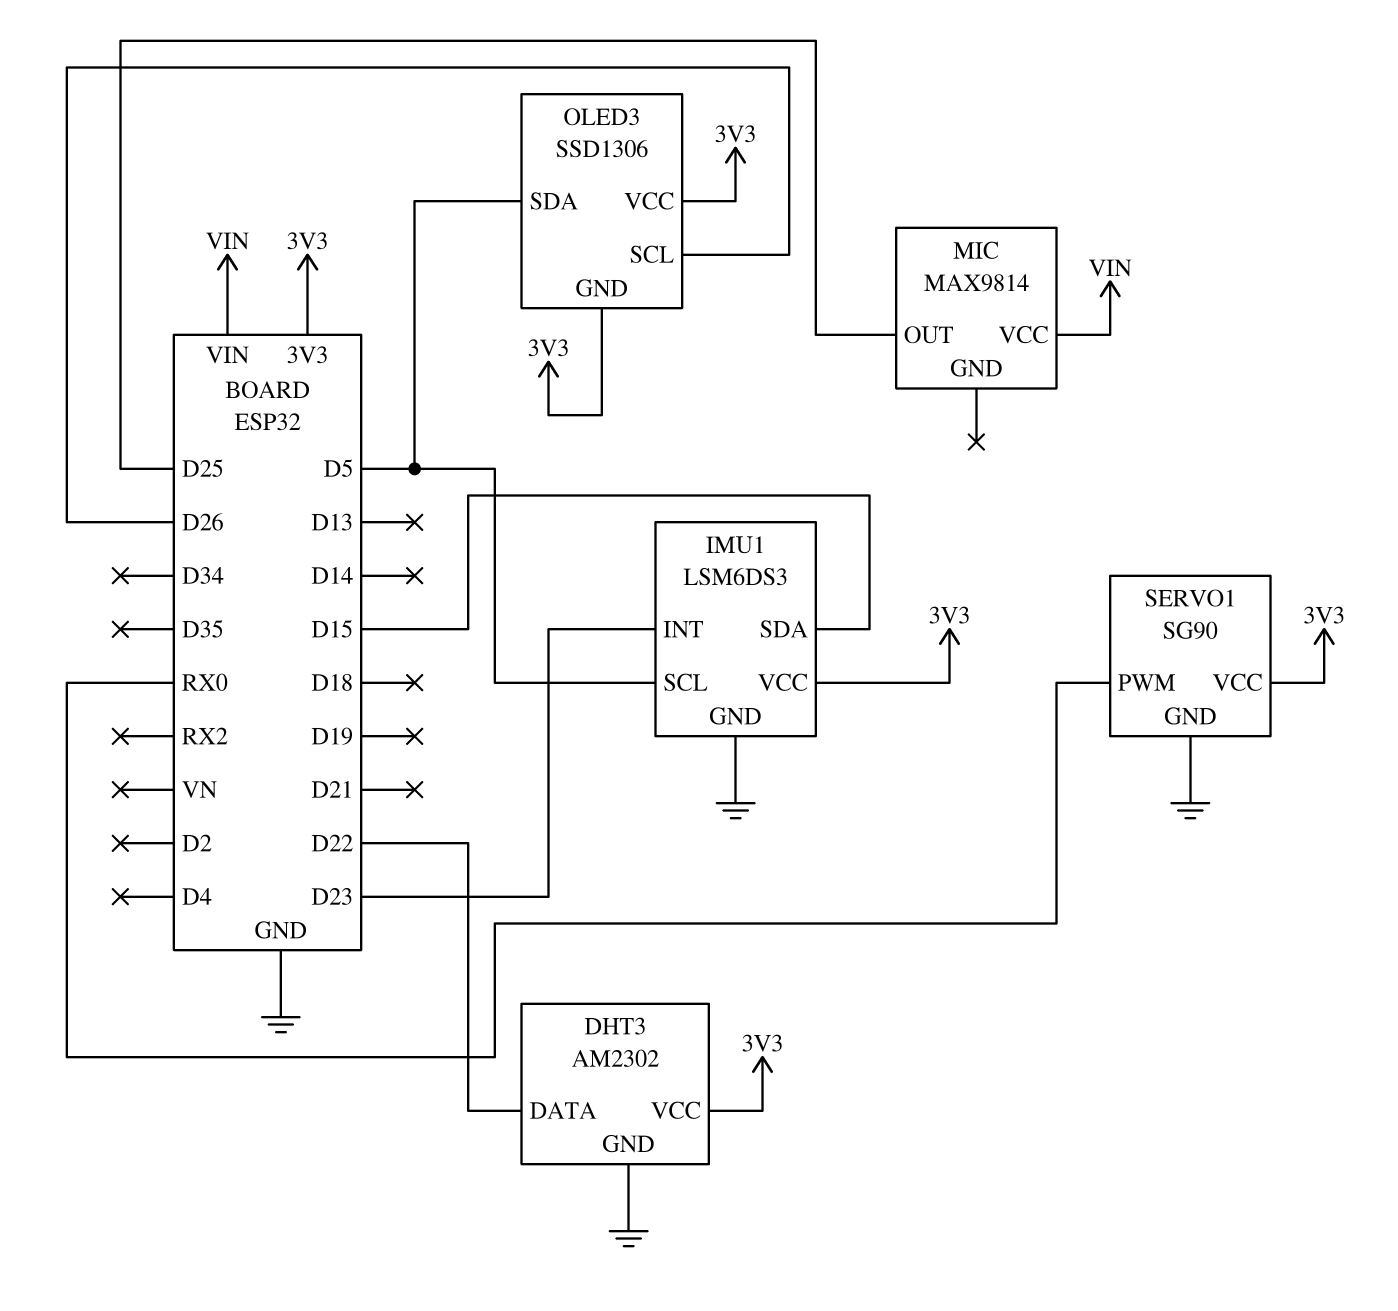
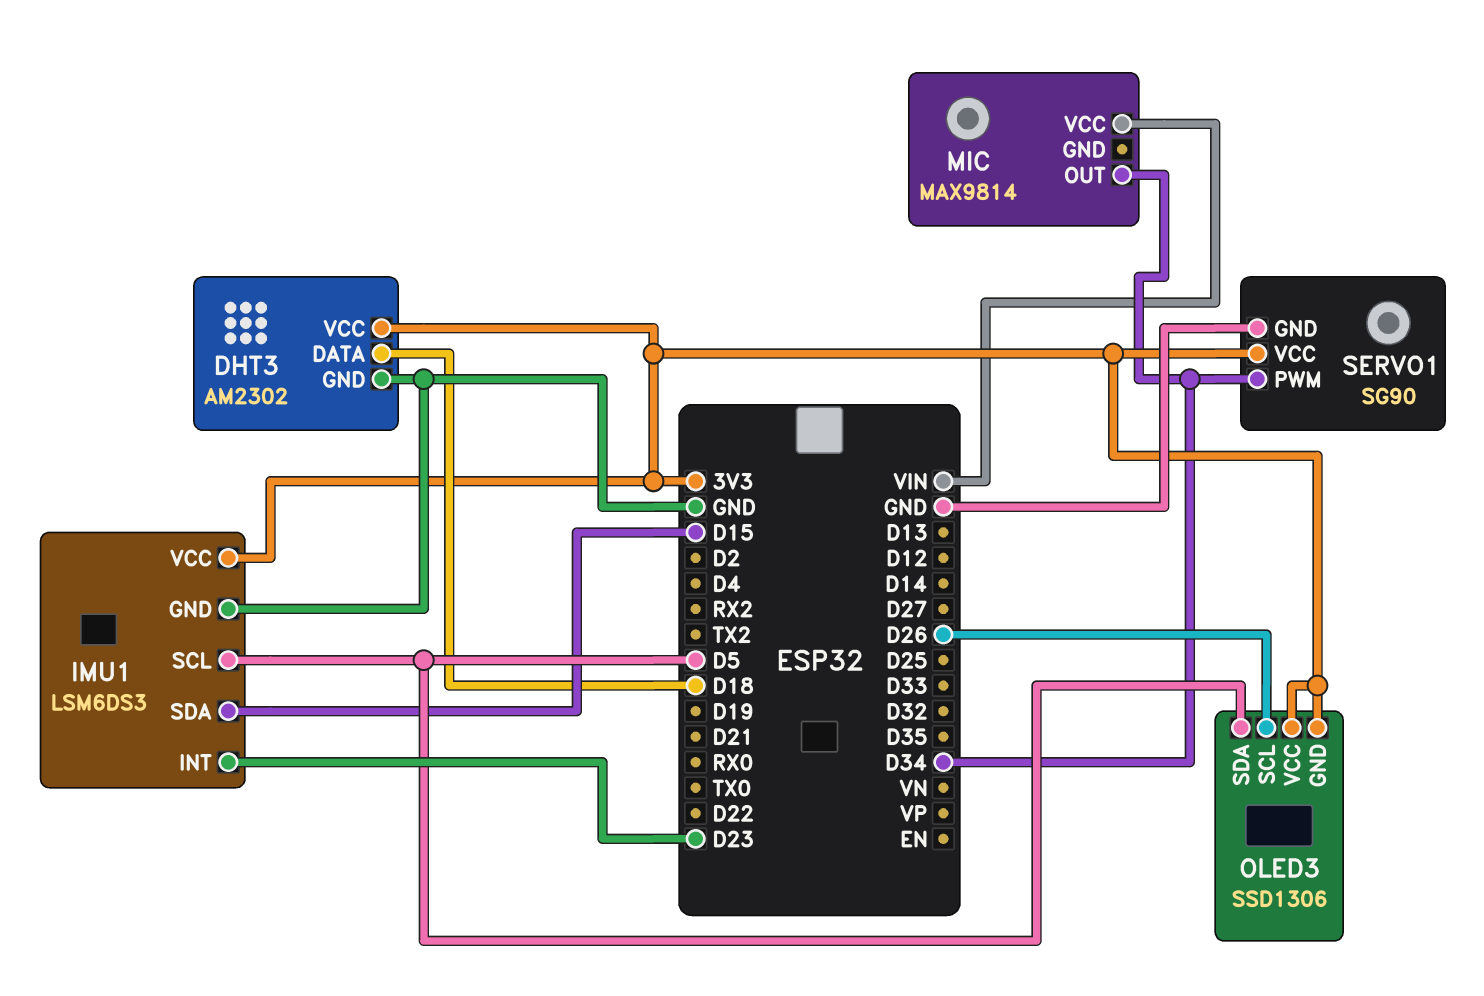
DHT3 pin DATA: D22 -> D18
MIC pin OUT: D25 -> D34
SERVO1 pin PWM: RX0 -> D34

